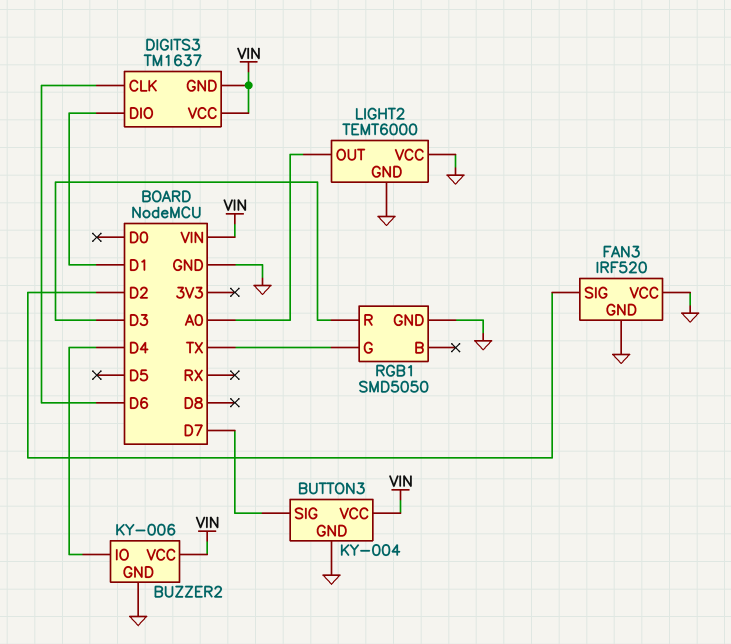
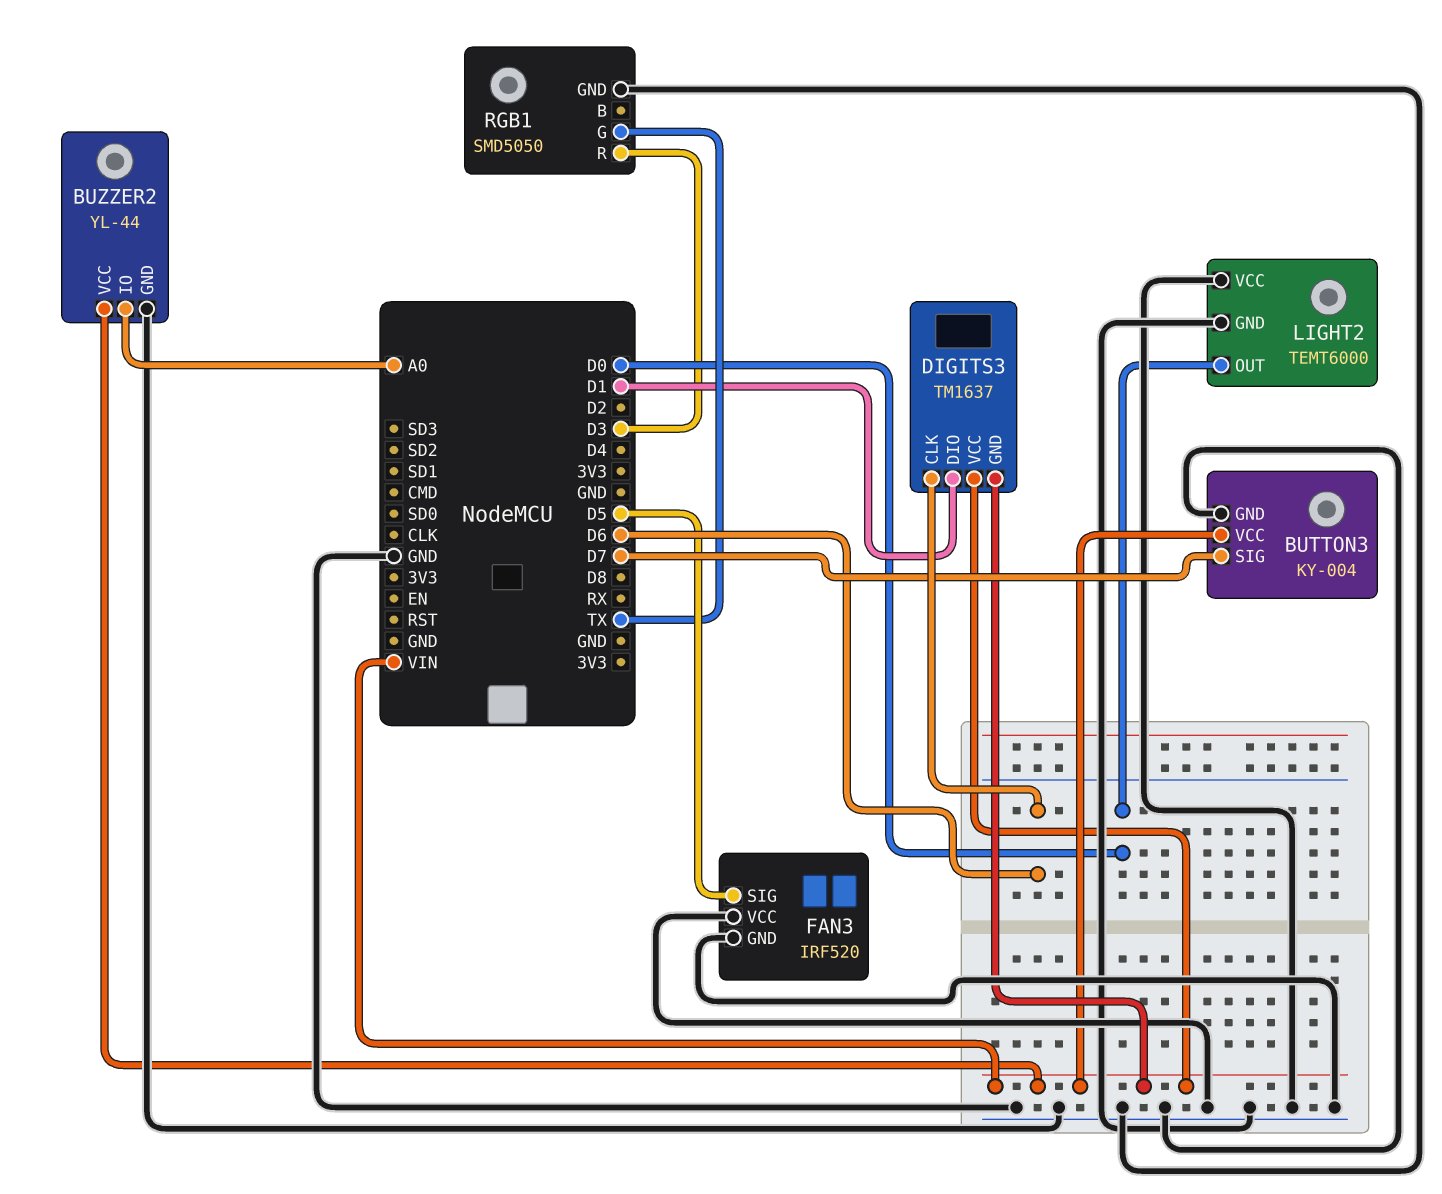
BUZZER2: KY-006 -> YL-44
BUZZER2 pin IO: D4 -> A0
FAN3 pin SIG: D2 -> D5
LIGHT2 pin OUT: A0 -> D0

